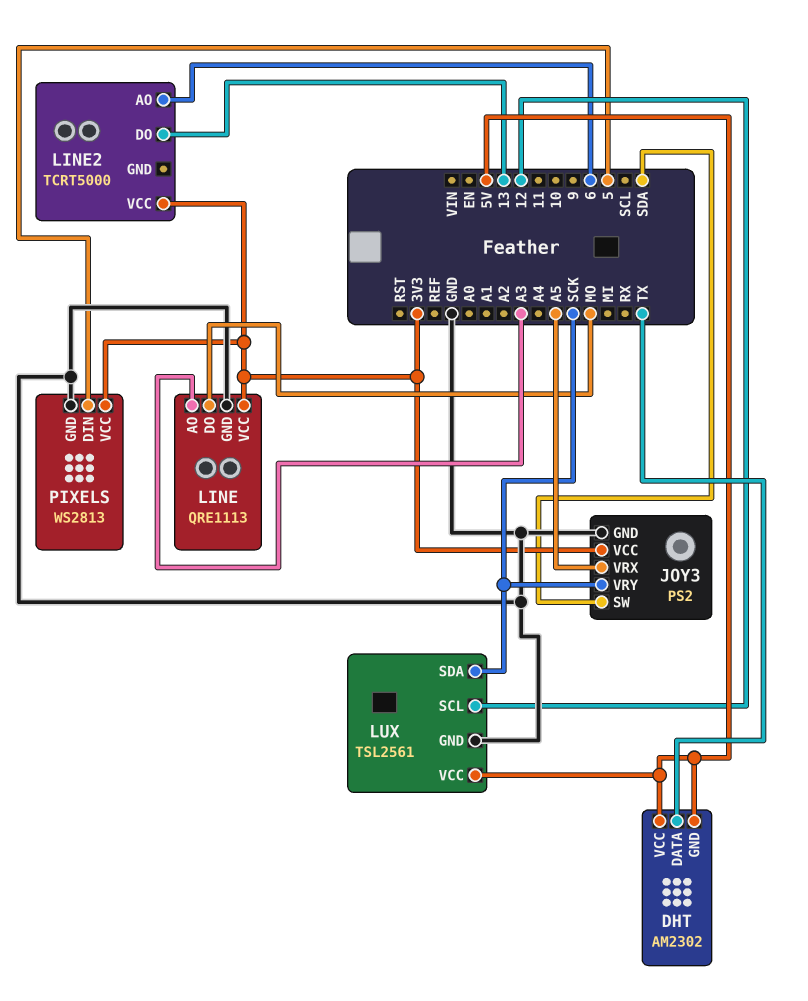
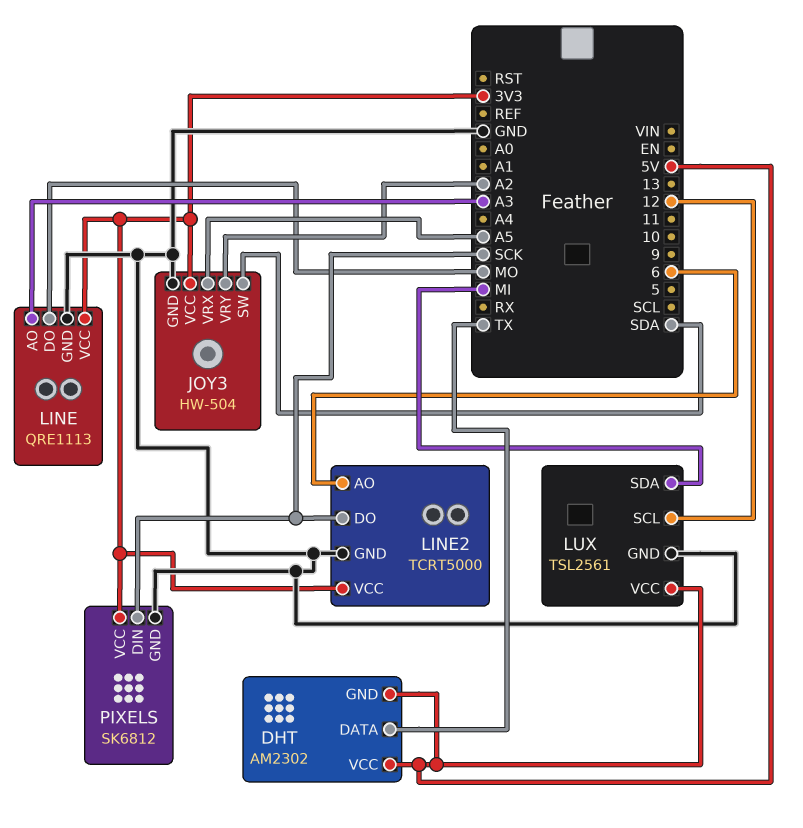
JOY3: PS2 -> HW-504
JOY3 pin VRY: SCK -> A2
LINE2 pin DO: 13 -> SCK
LINE2 pin GND: none -> GND
LUX pin SDA: SCK -> MI
PIXELS: WS2813 -> SK6812
PIXELS pin DIN: 5 -> SCK

